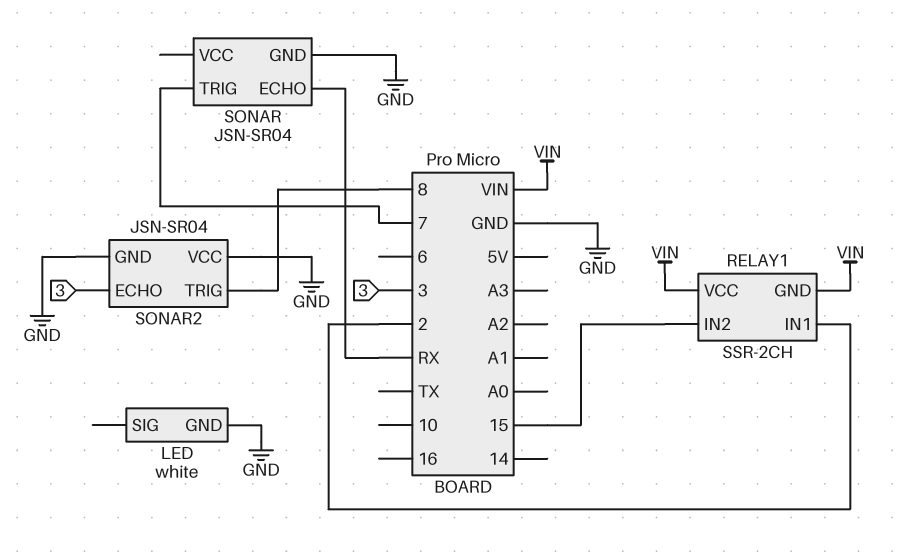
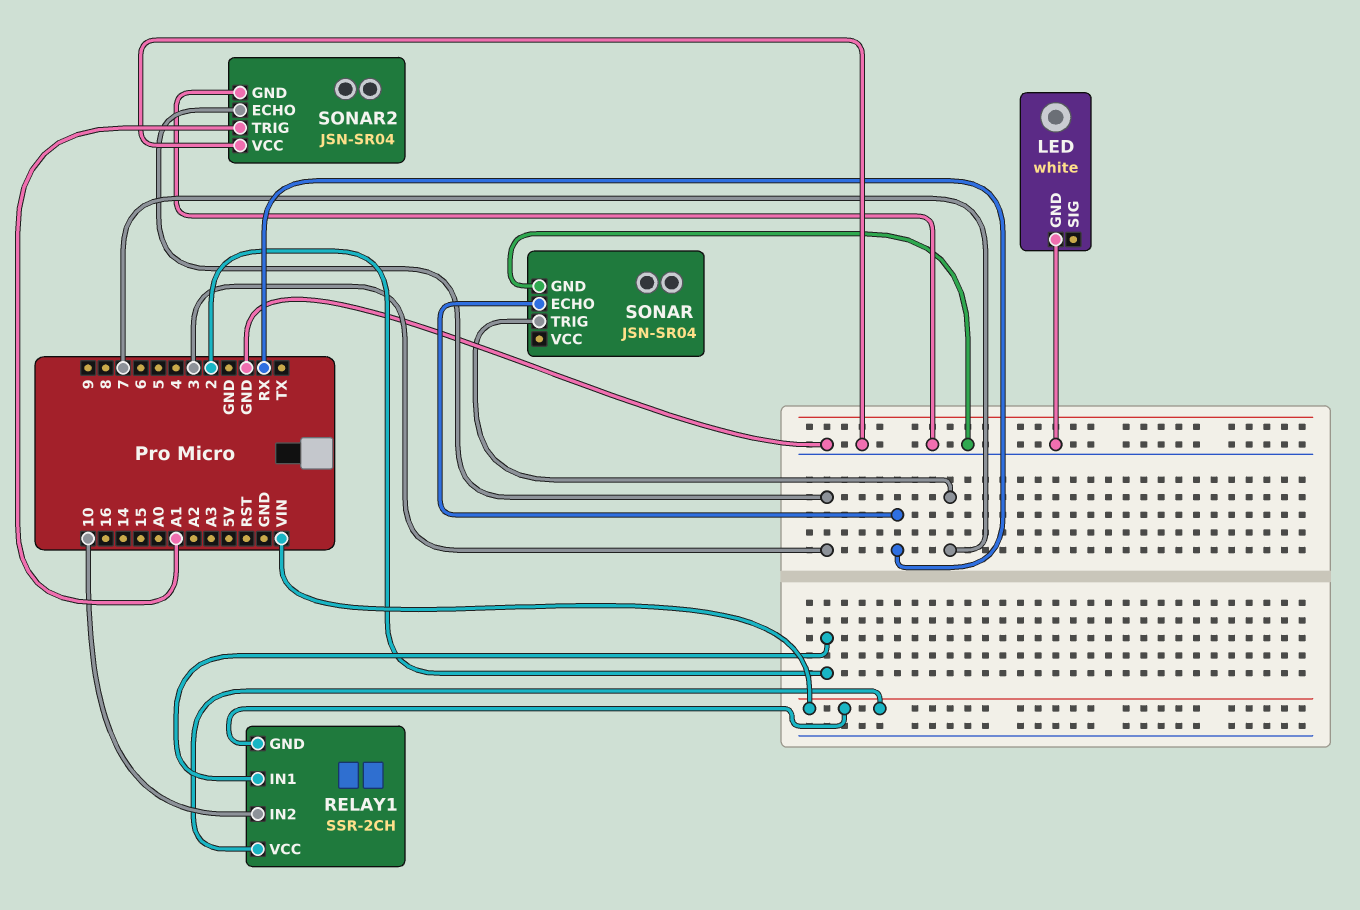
RELAY1 pin IN2: 15 -> 10
SONAR2 pin TRIG: 8 -> A1

